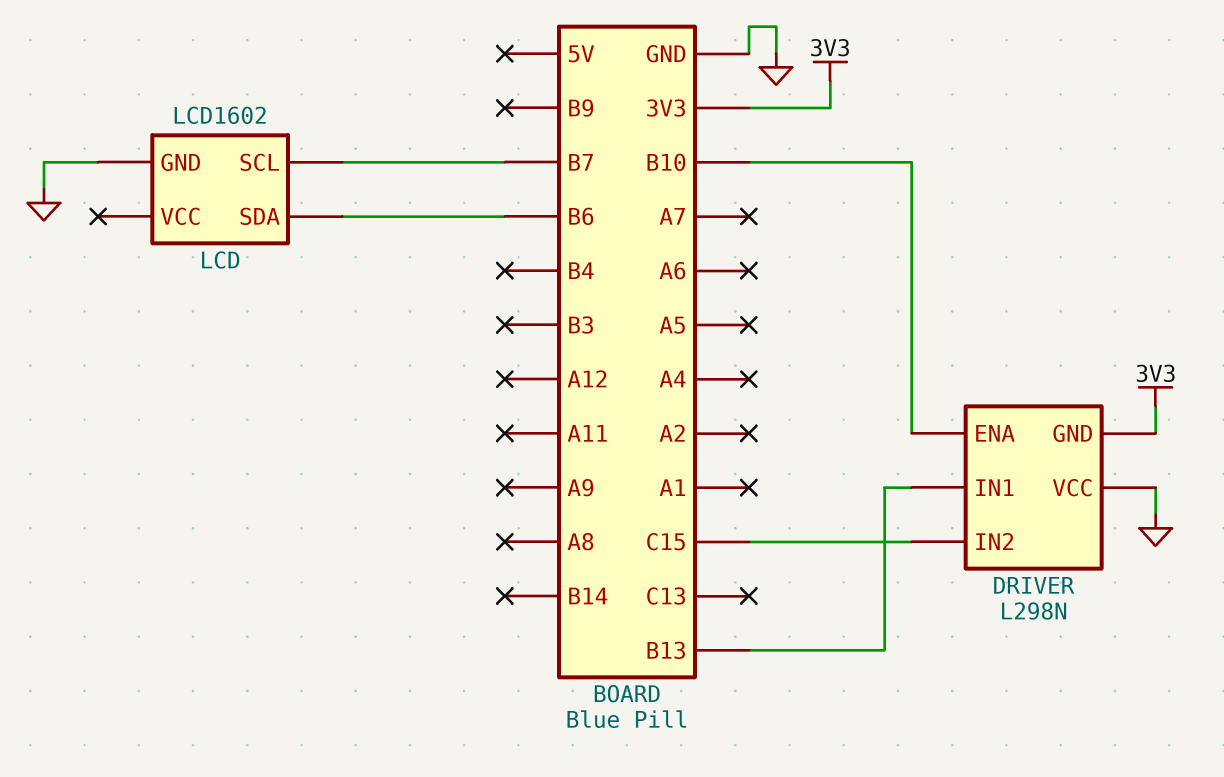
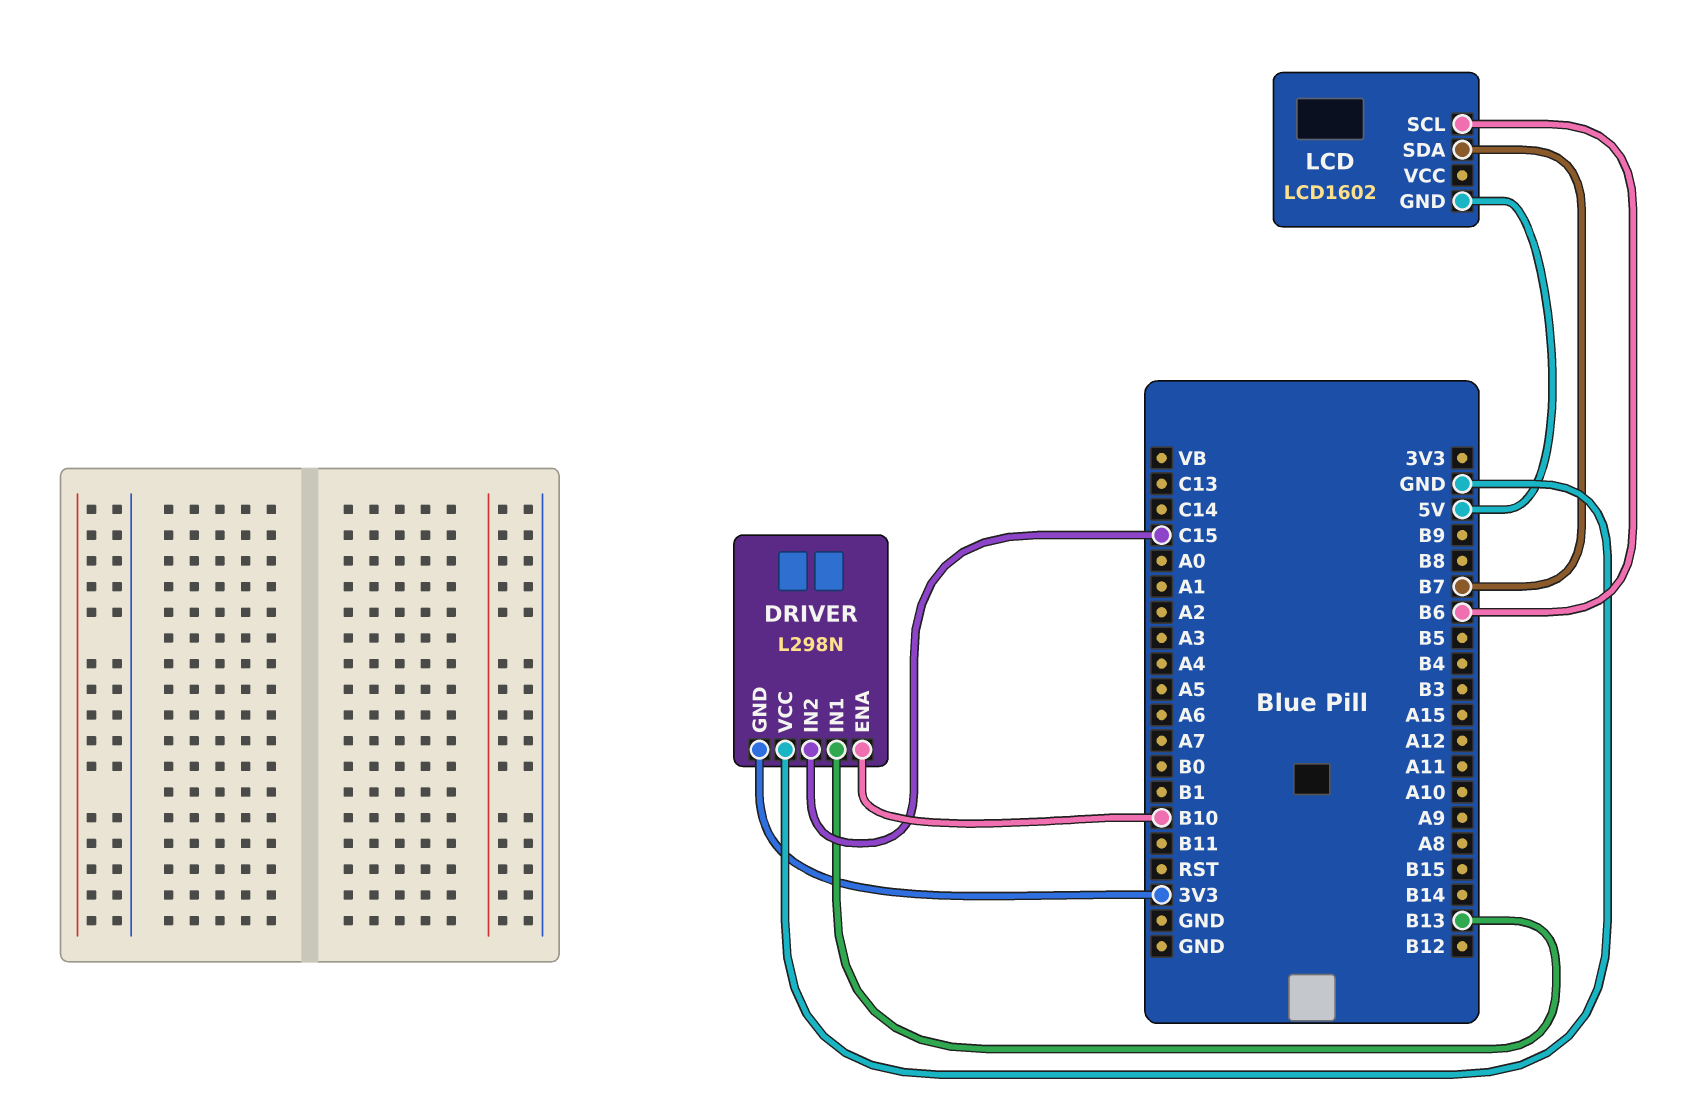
LCD pin GND: GND -> 5V
LCD pin SCL: B7 -> B6
LCD pin SDA: B6 -> B7

